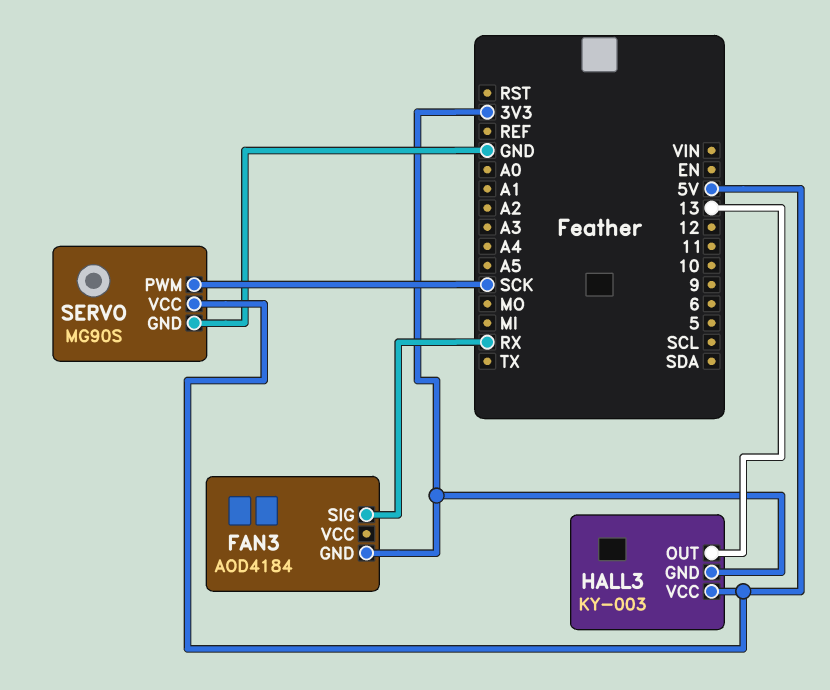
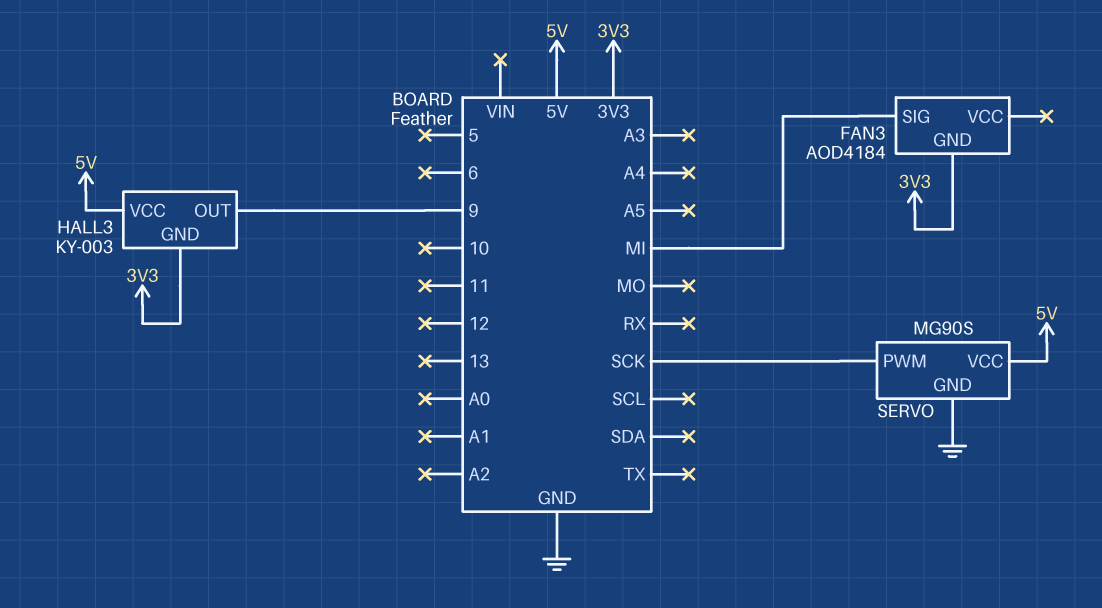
FAN3 pin SIG: RX -> MI
HALL3 pin OUT: 13 -> 9

